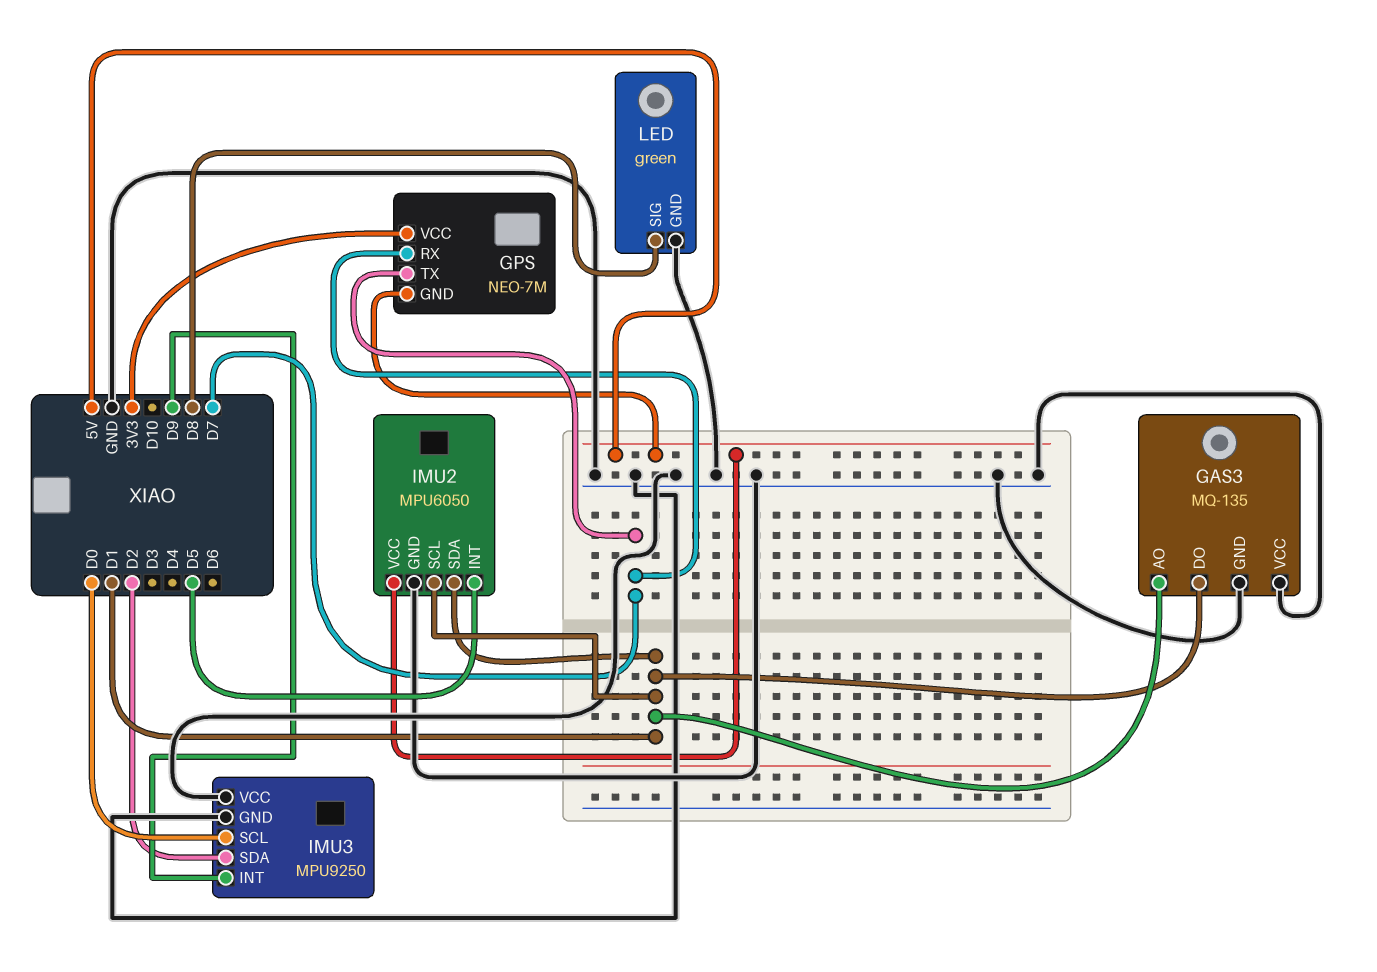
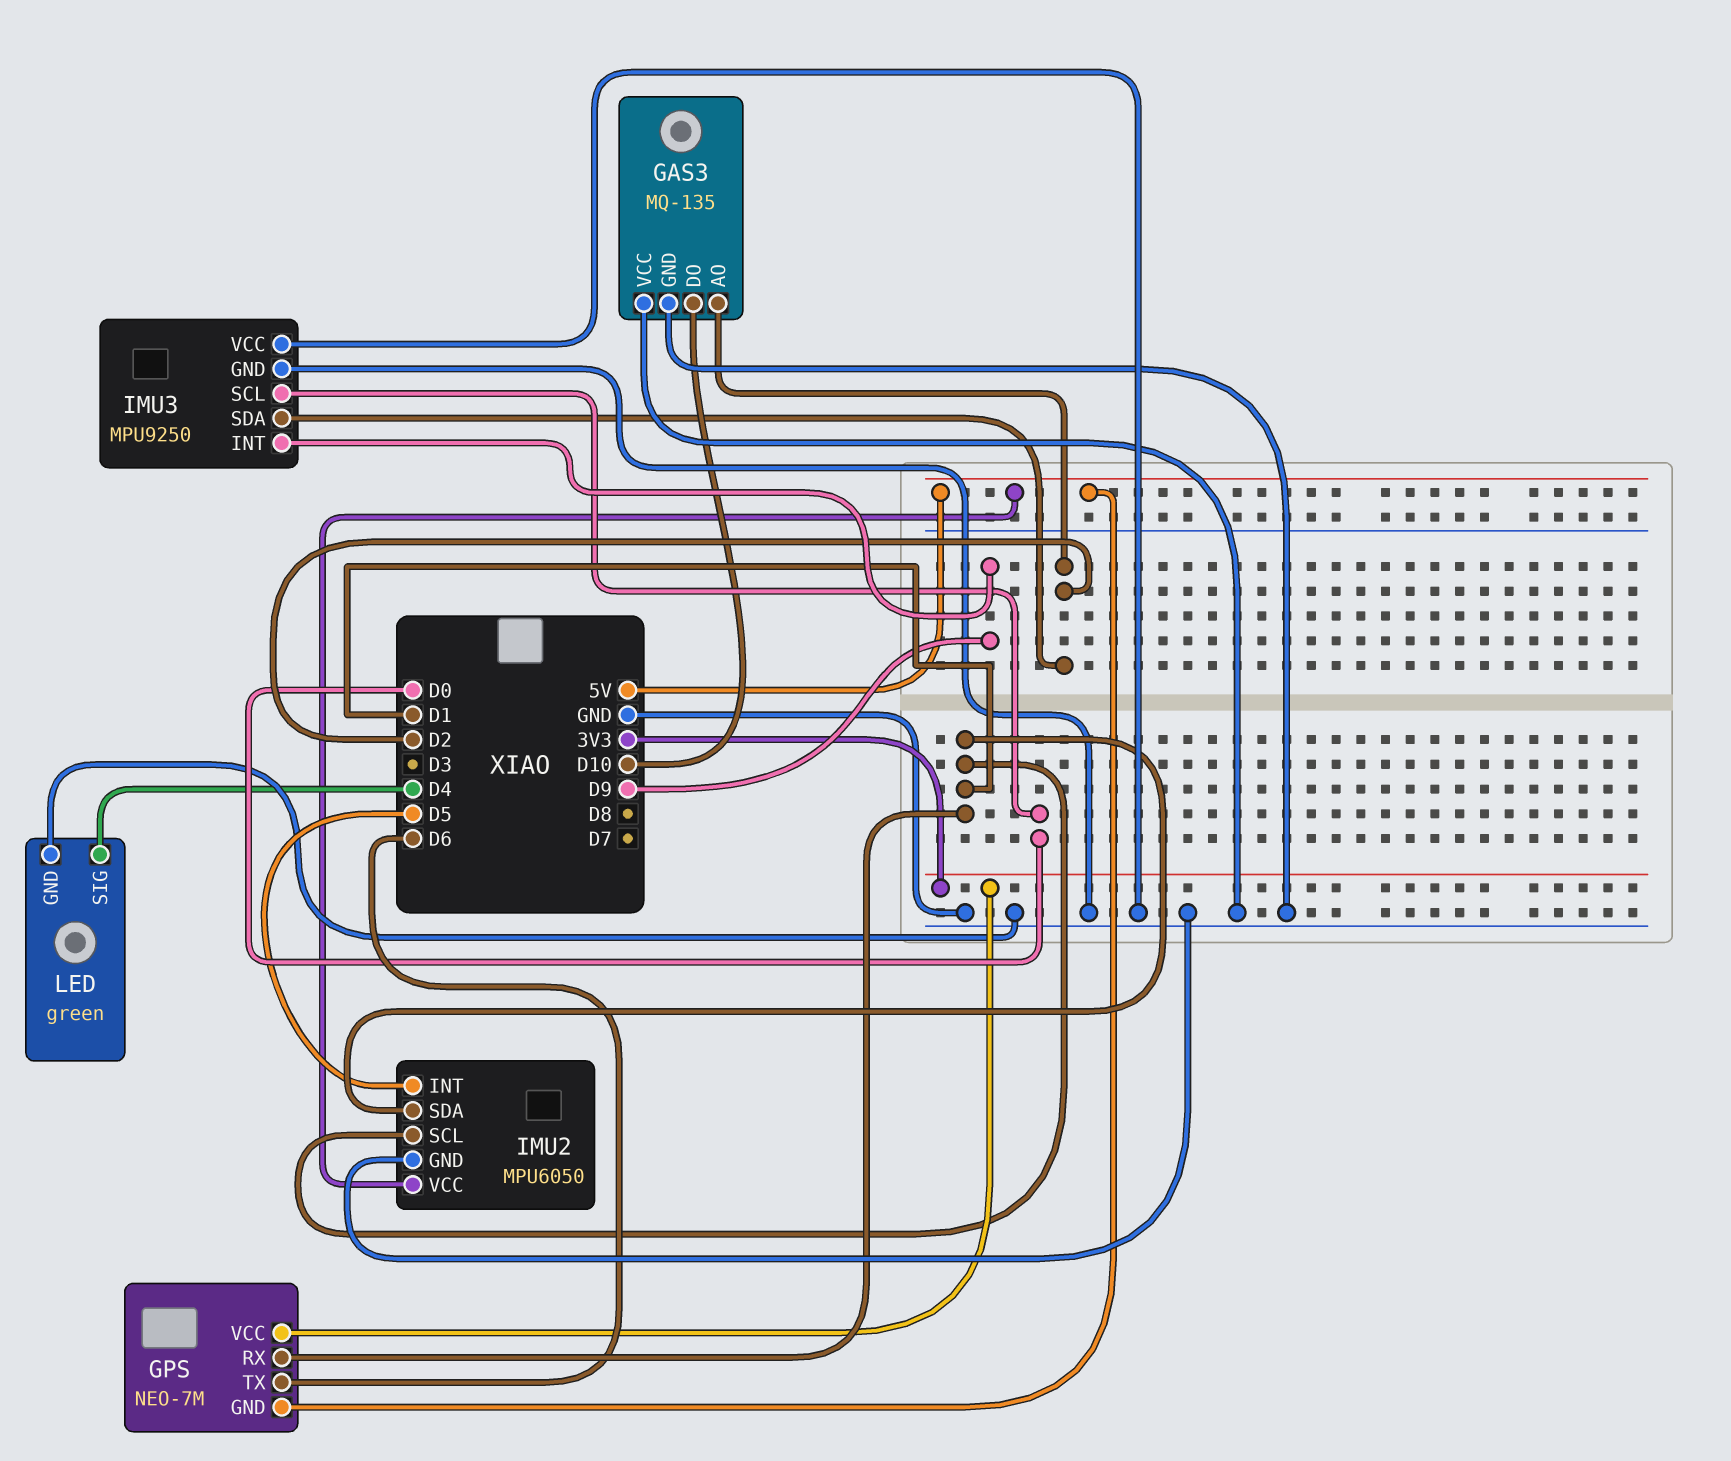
GAS3 pin AO: D1 -> D2
GAS3 pin DO: D1 -> D10
GPS pin RX: D7 -> D1
GPS pin TX: D7 -> D6
LED pin SIG: D8 -> D4

